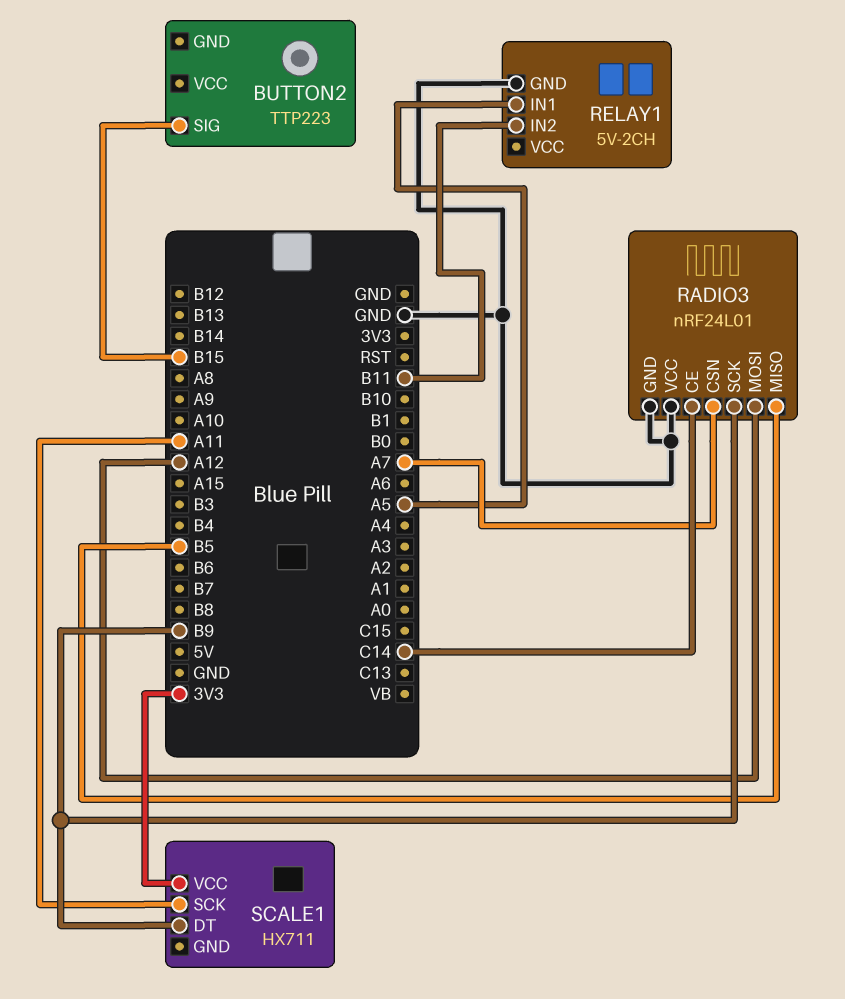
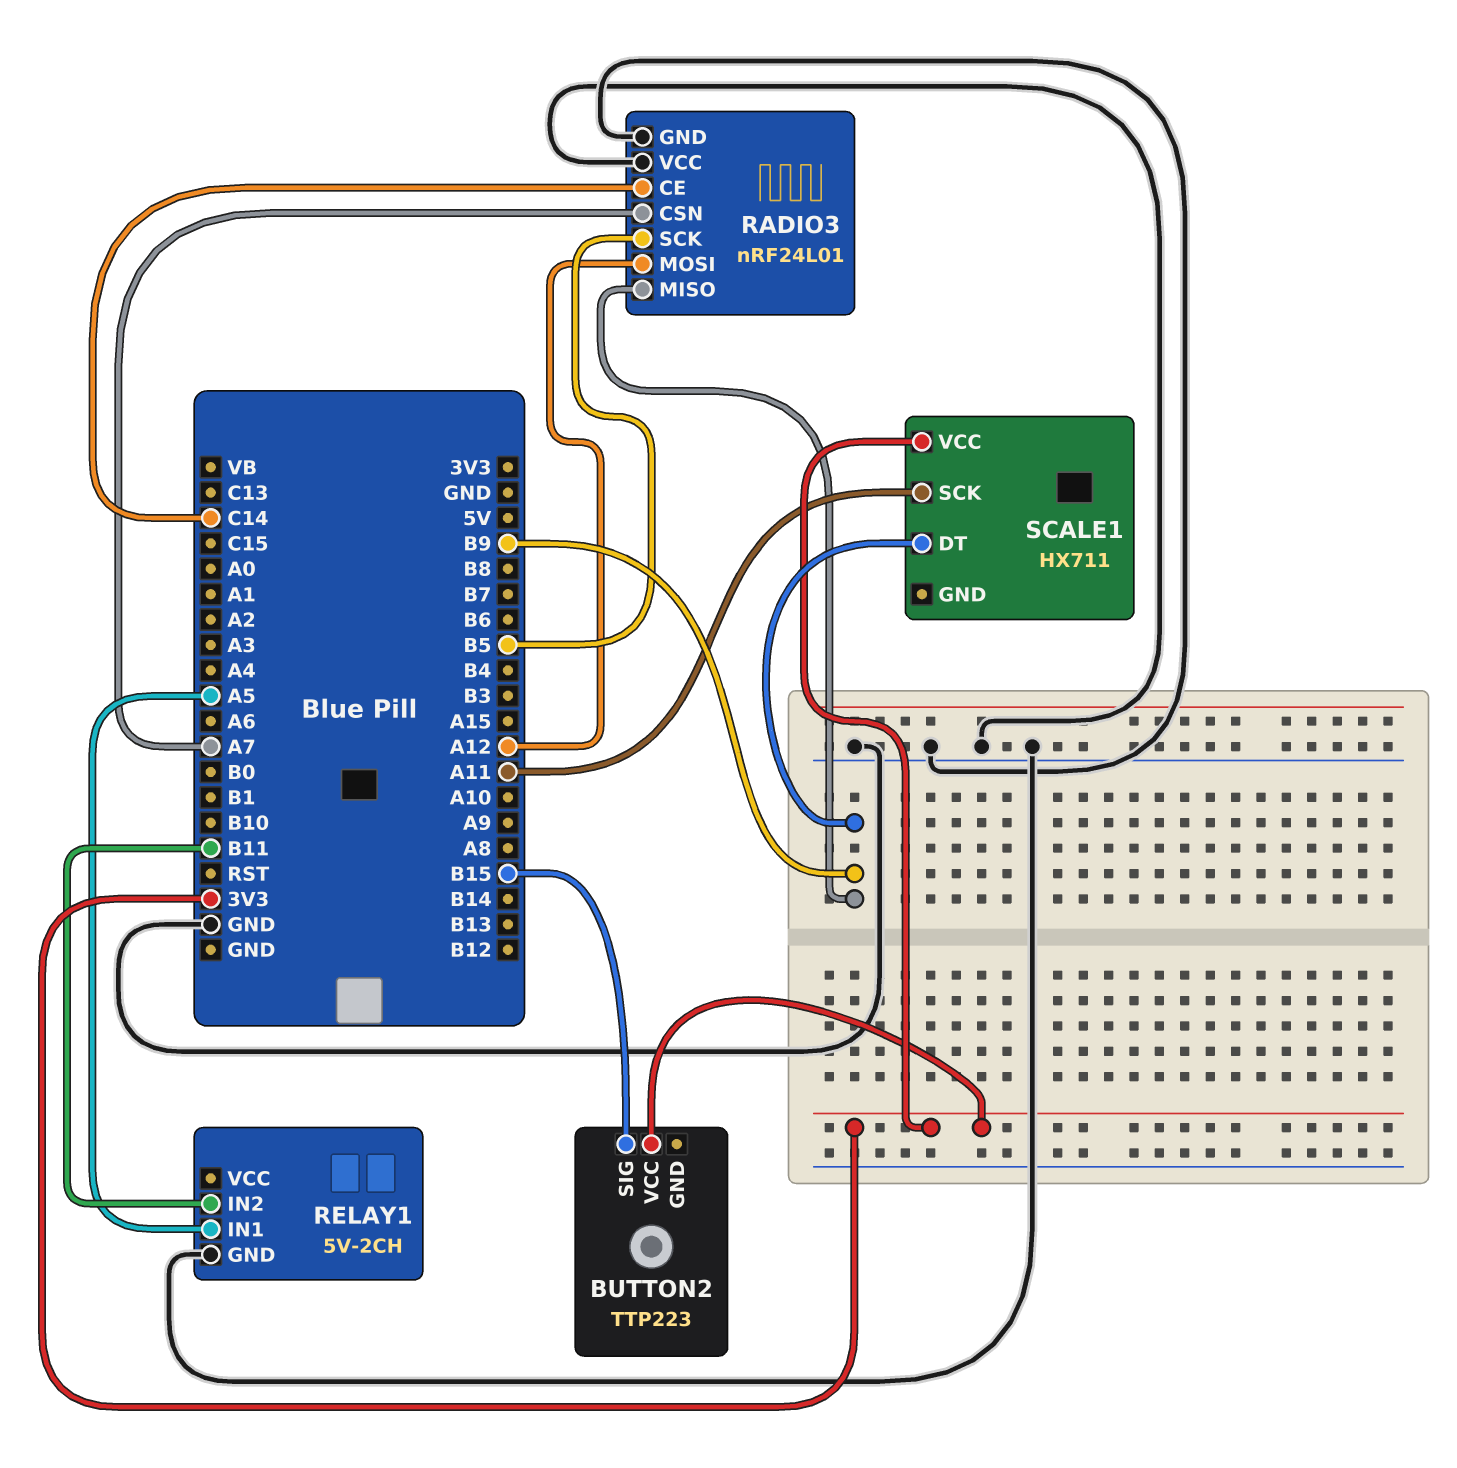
BUTTON2 pin VCC: none -> 3V3
RADIO3 pin MISO: B5 -> B9
RADIO3 pin SCK: B9 -> B5

